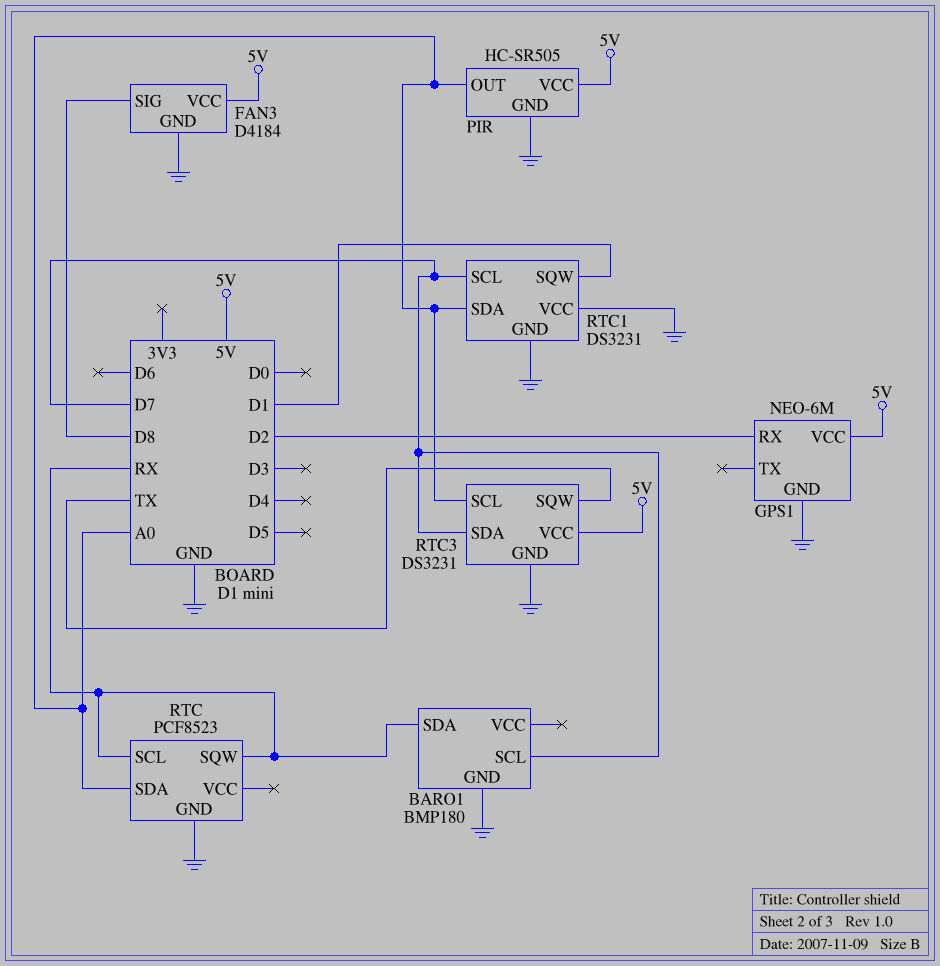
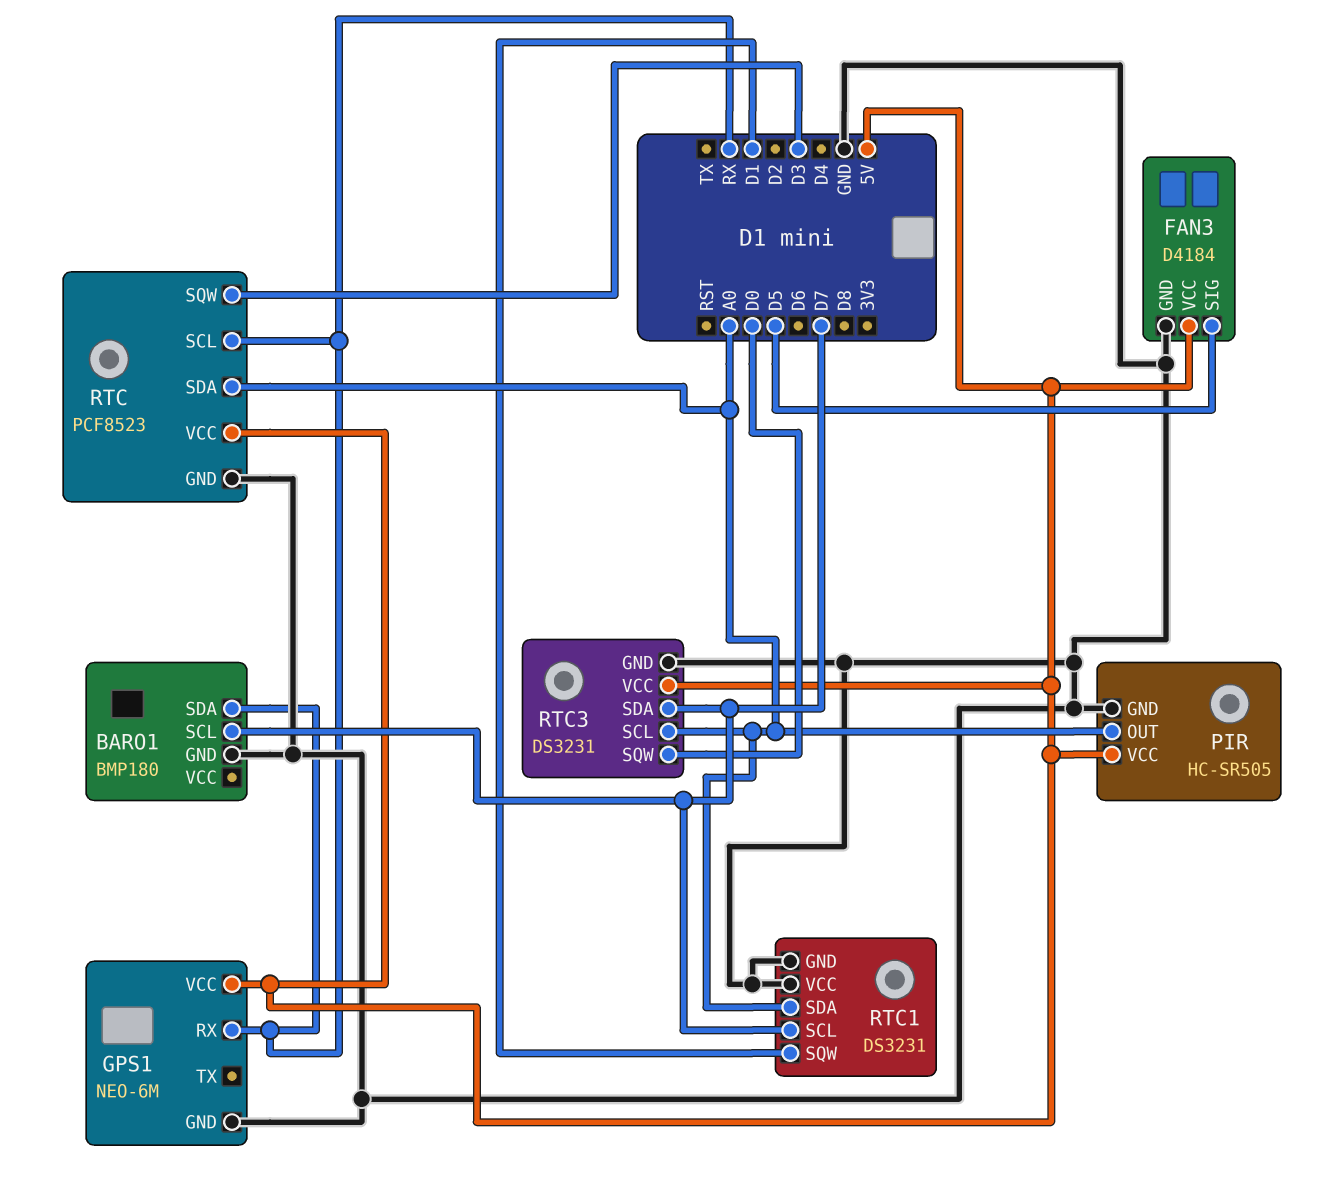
FAN3 pin SIG: D8 -> D5
GPS1 pin RX: D2 -> RX
RTC pin SQW: RX -> D3
RTC pin VCC: none -> 5V
RTC3 pin SQW: TX -> D0

